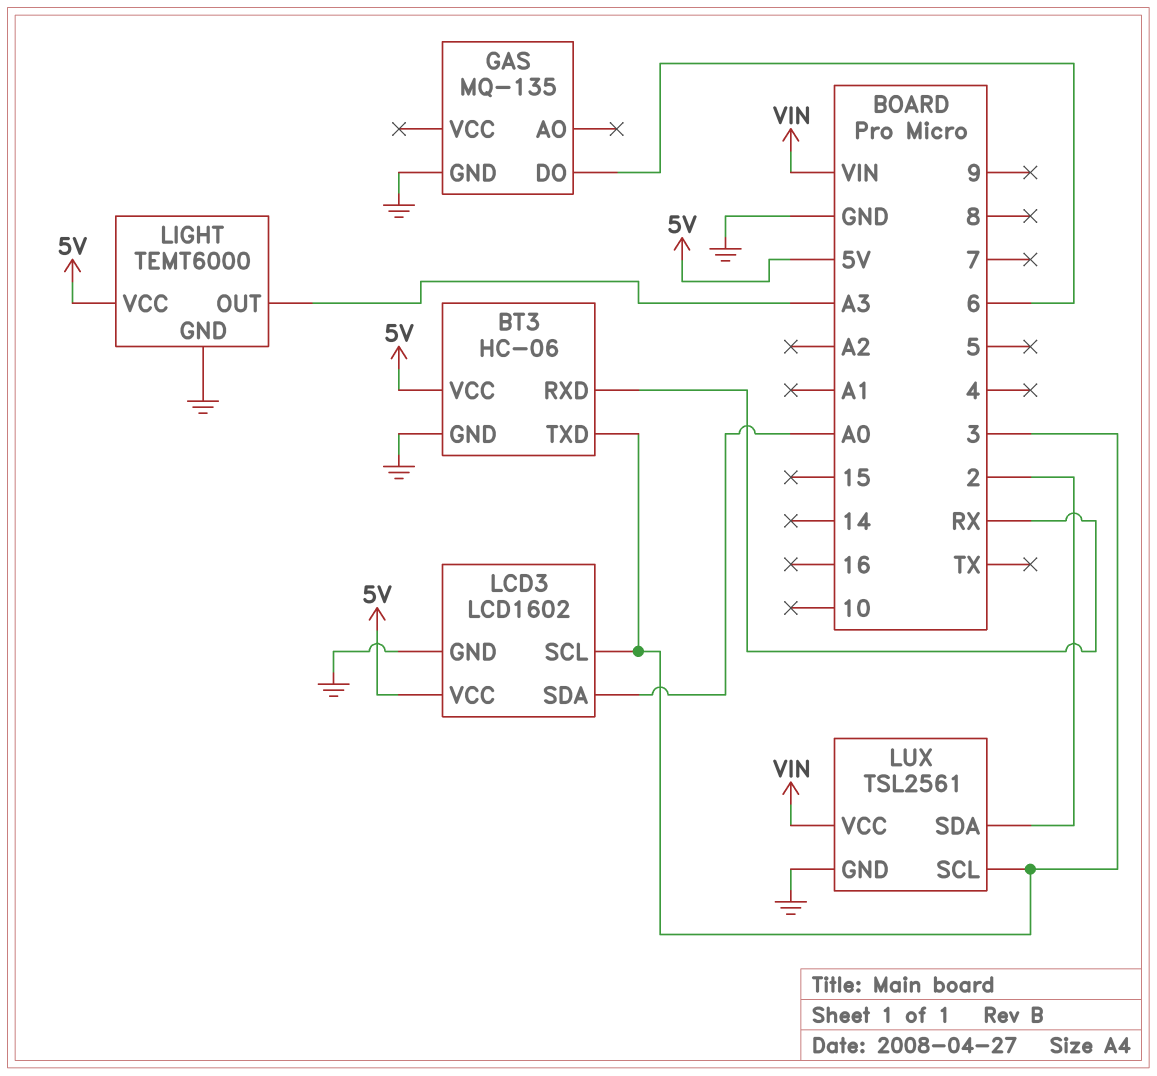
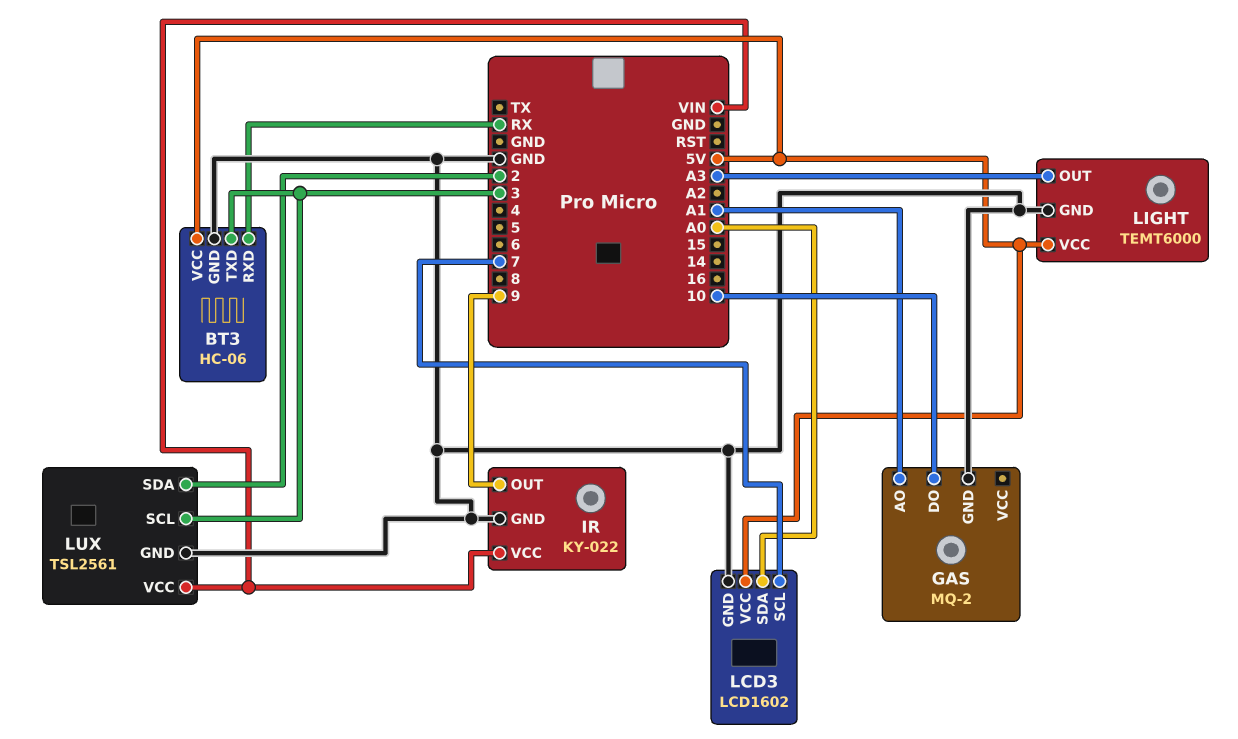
GAS: MQ-135 -> MQ-2
GAS pin AO: none -> A1
GAS pin DO: 6 -> 10
IR: none -> KY-022
IR pin GND: none -> GND
IR pin OUT: none -> 9
IR pin VCC: none -> VIN
LCD3 pin SCL: 3 -> 7

